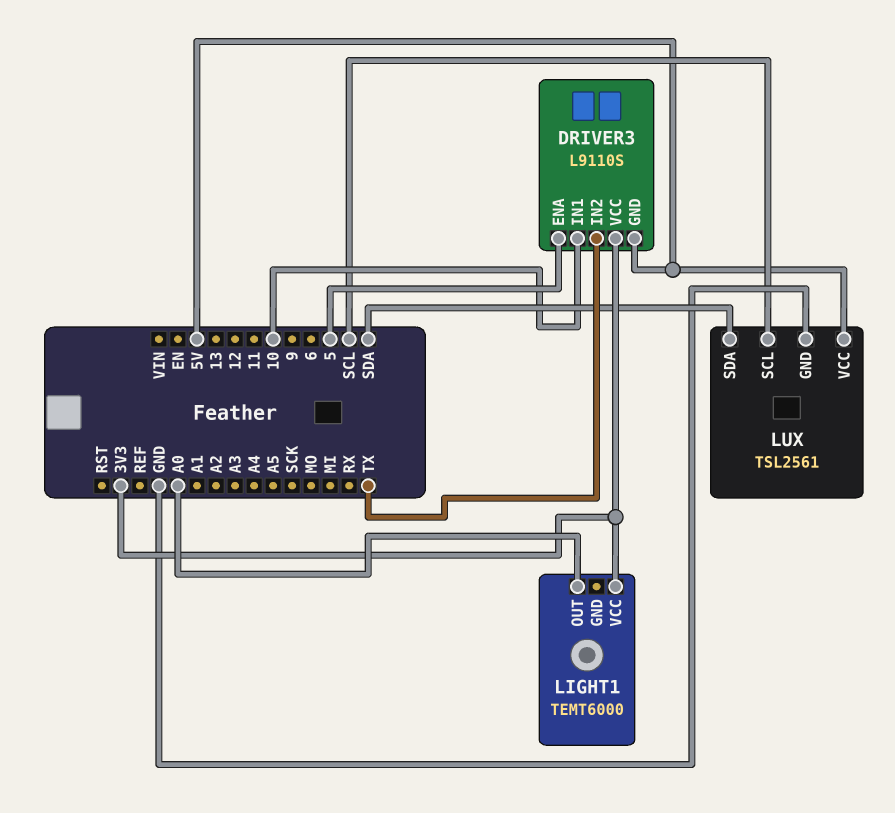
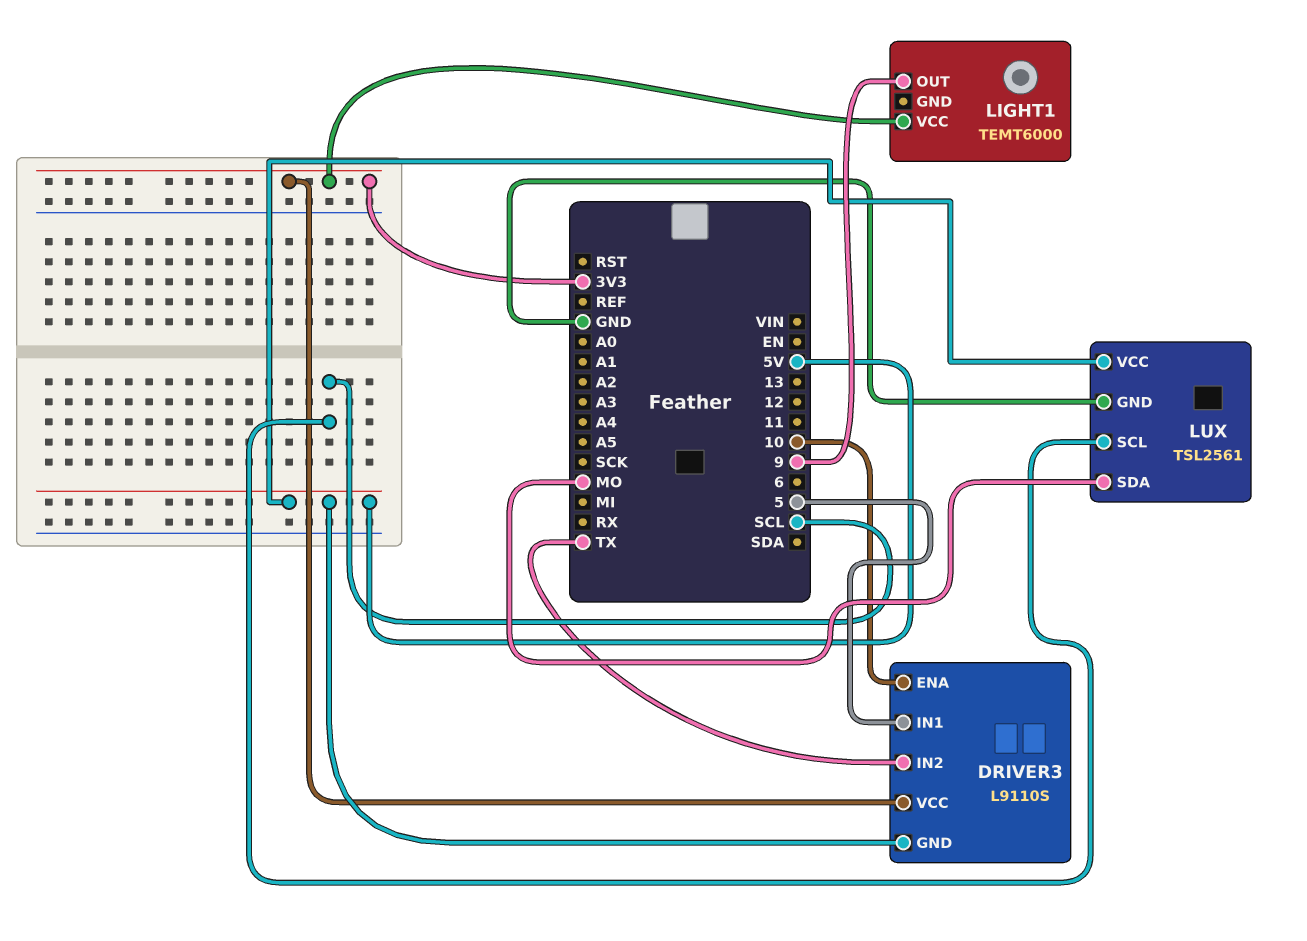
DRIVER3 pin ENA: 5 -> 10
DRIVER3 pin IN1: 10 -> 5
LIGHT1 pin OUT: A0 -> 9
LUX pin SDA: SDA -> MO

